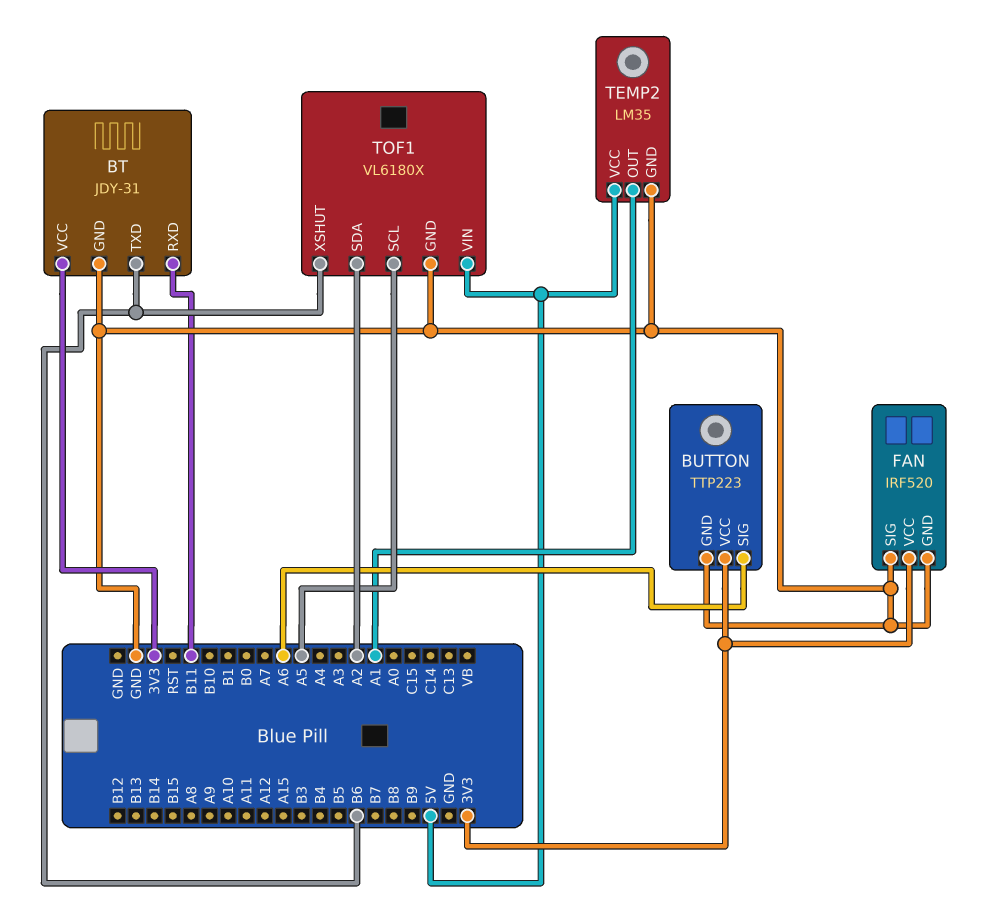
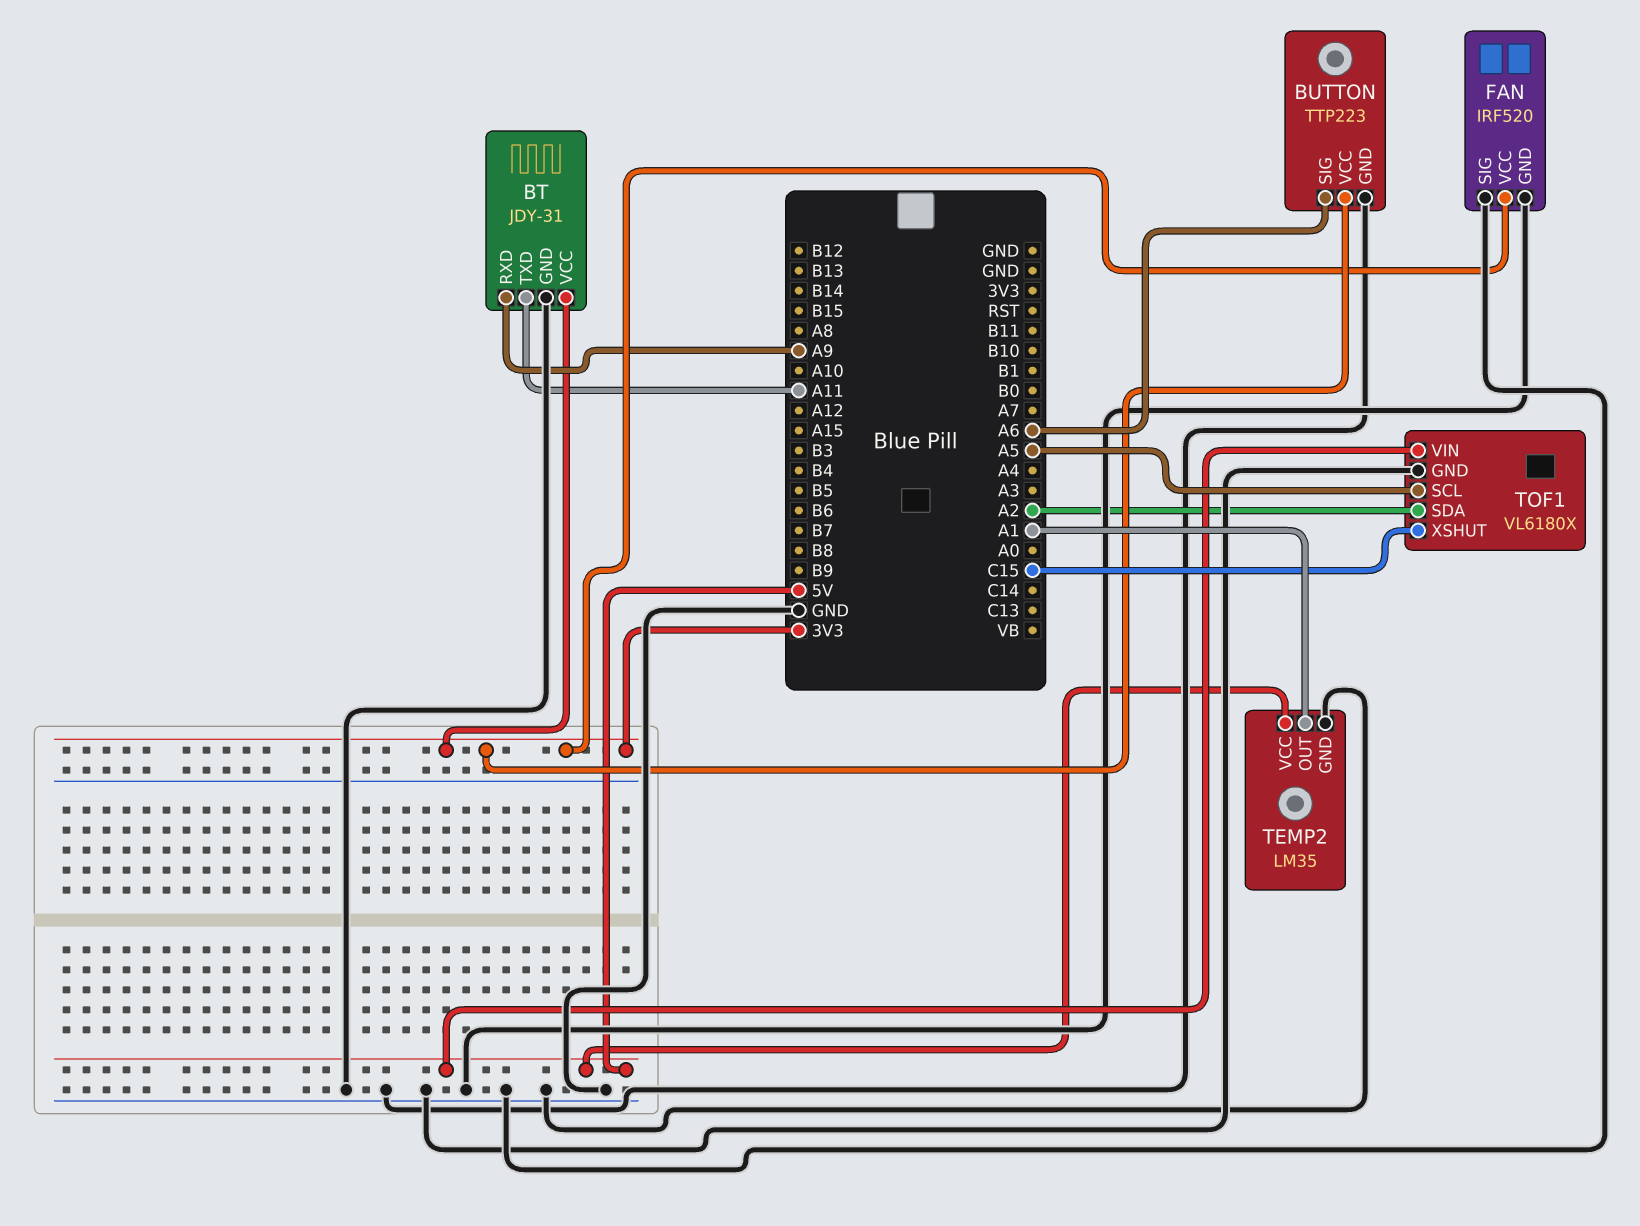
BT pin RXD: B11 -> A9
BT pin TXD: B6 -> A11
TOF1 pin XSHUT: B6 -> C15

